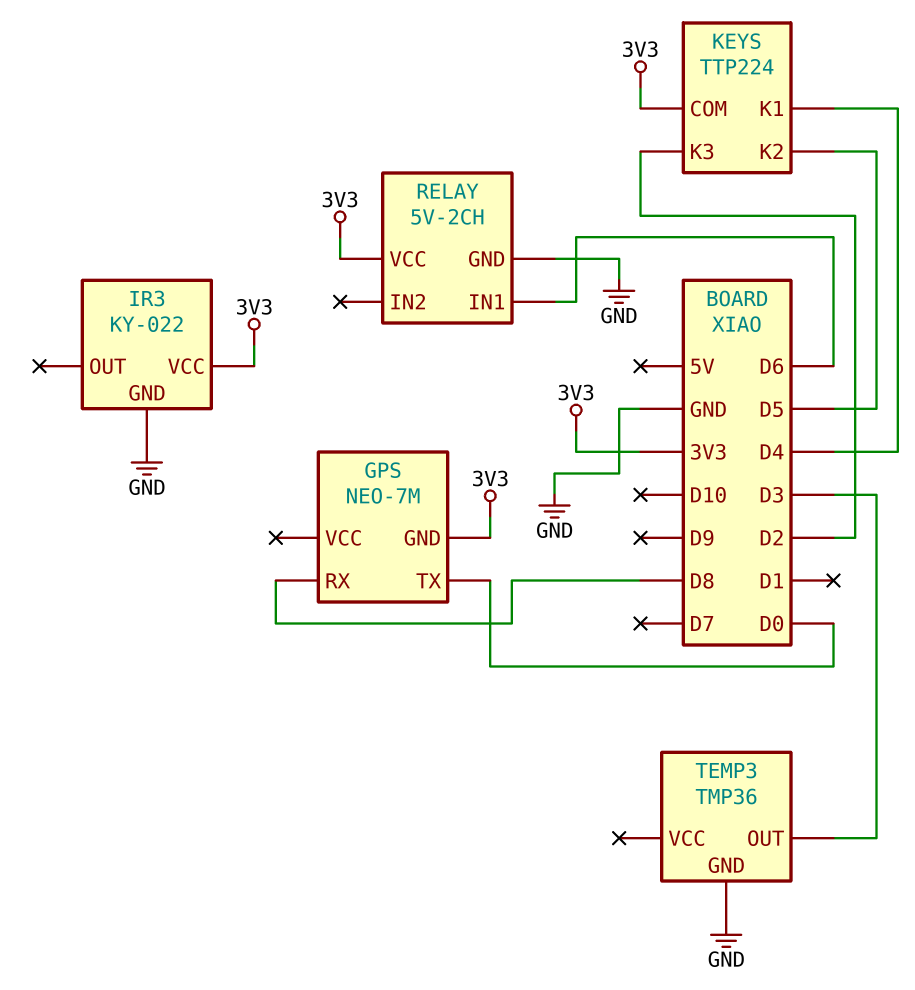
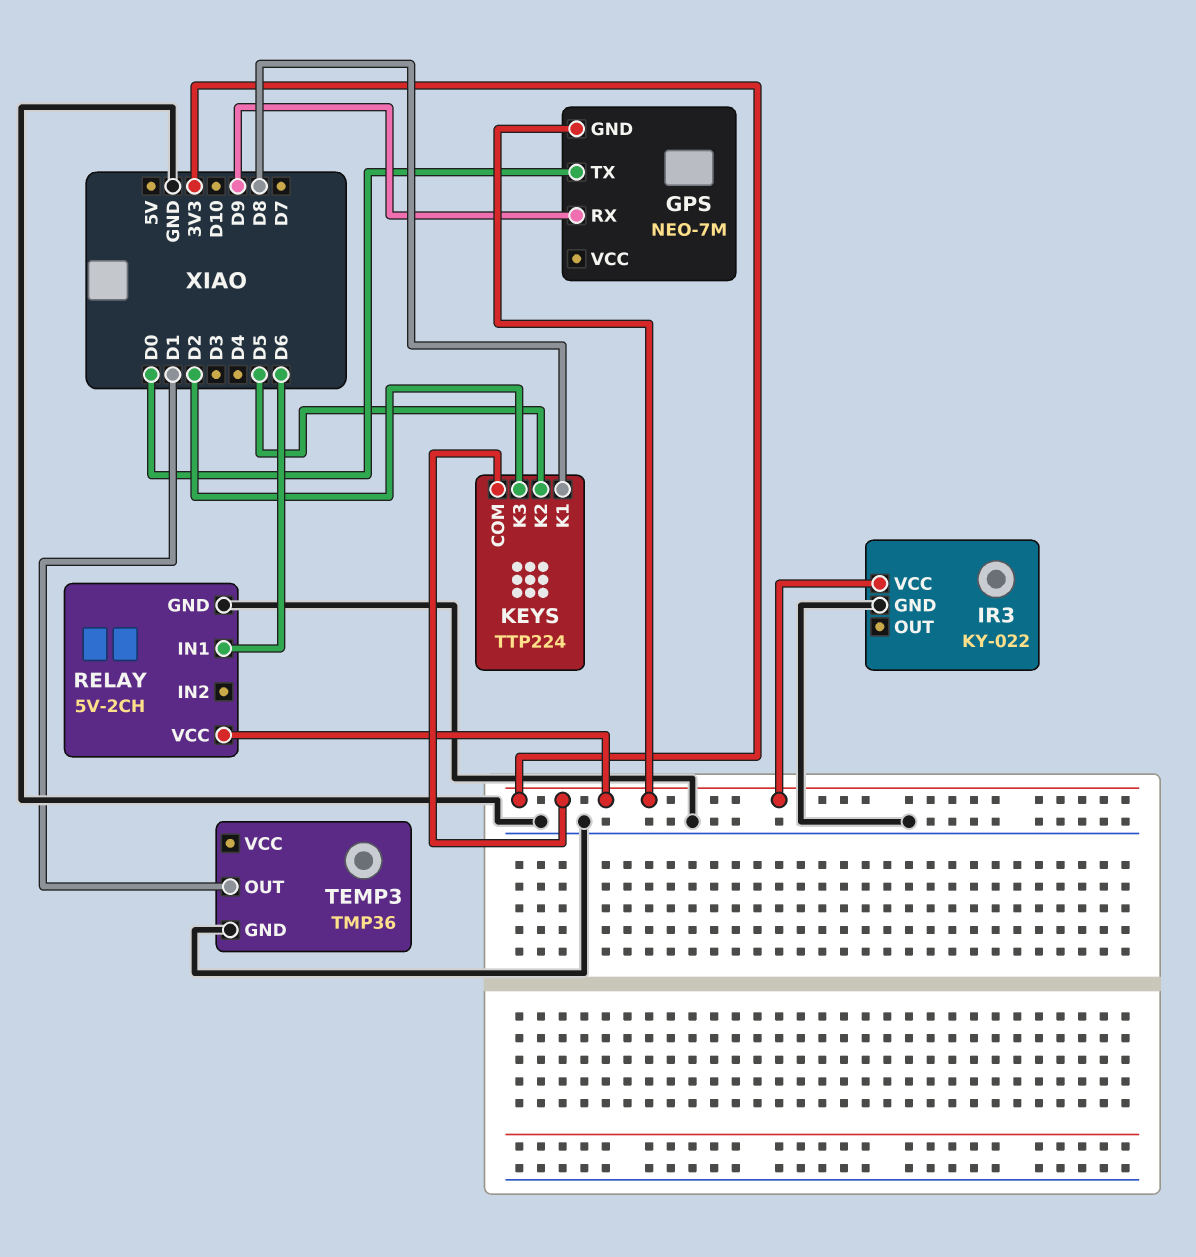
GPS pin RX: D8 -> D9
KEYS pin K1: D4 -> D8
TEMP3 pin OUT: D3 -> D1

